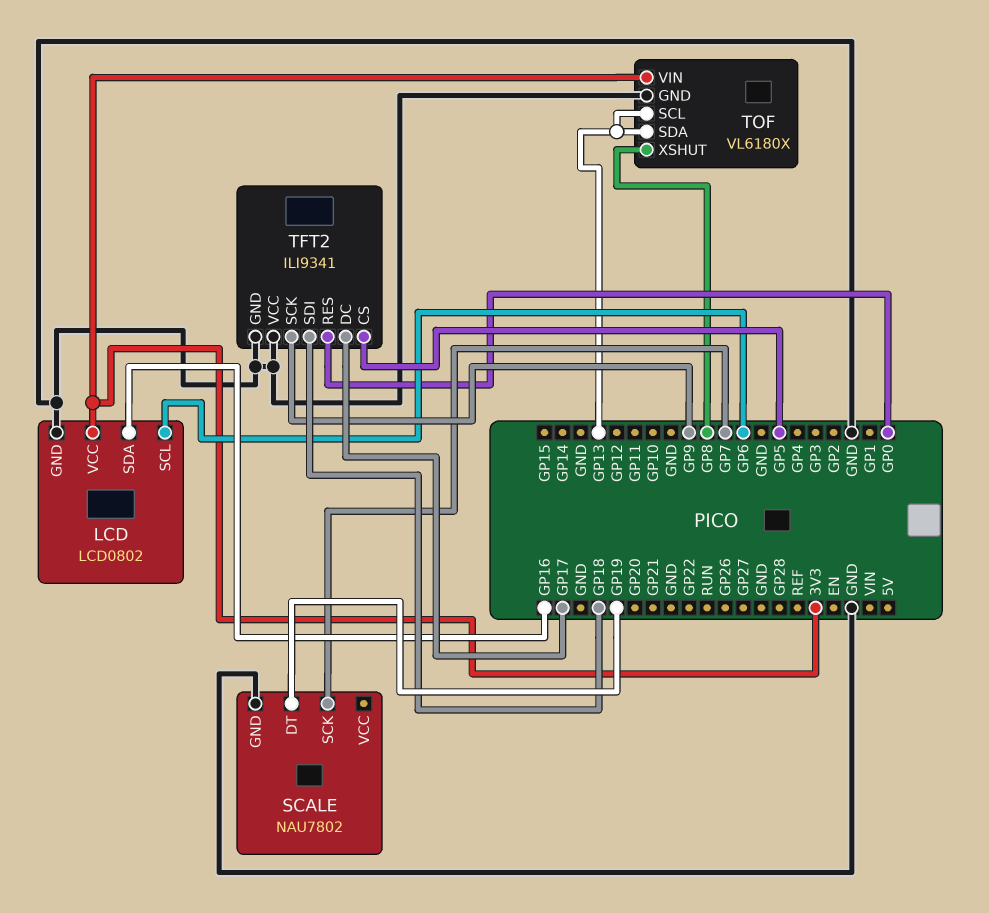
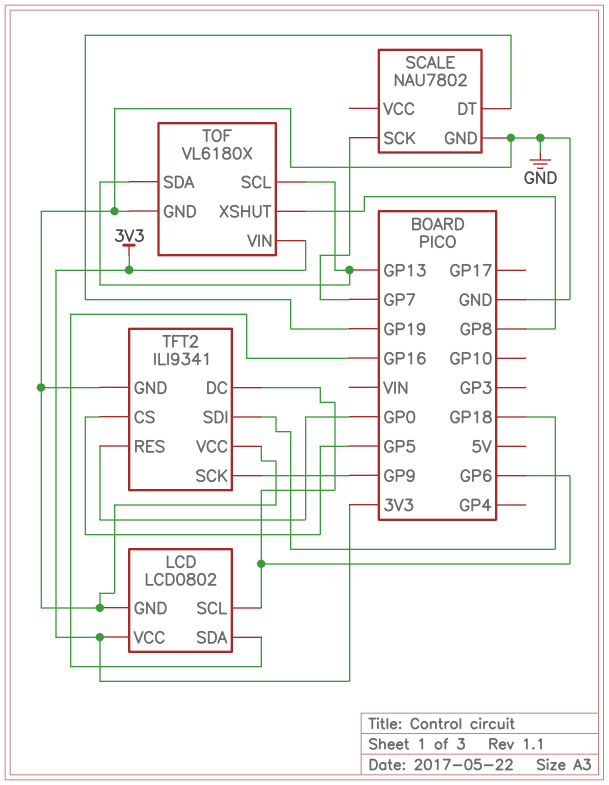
TFT2 pin DC: GP17 -> GP6

